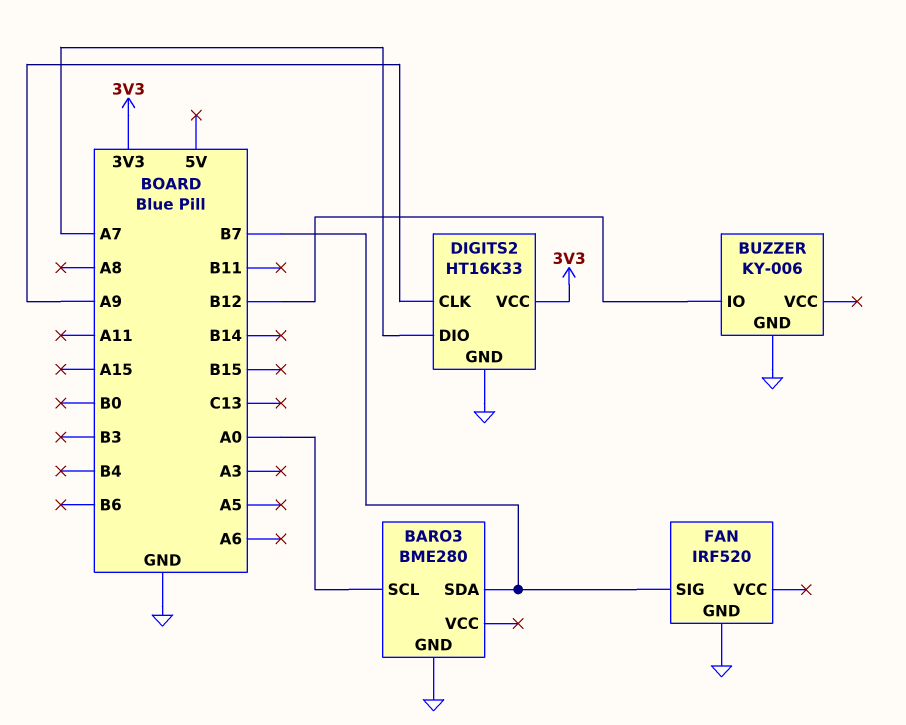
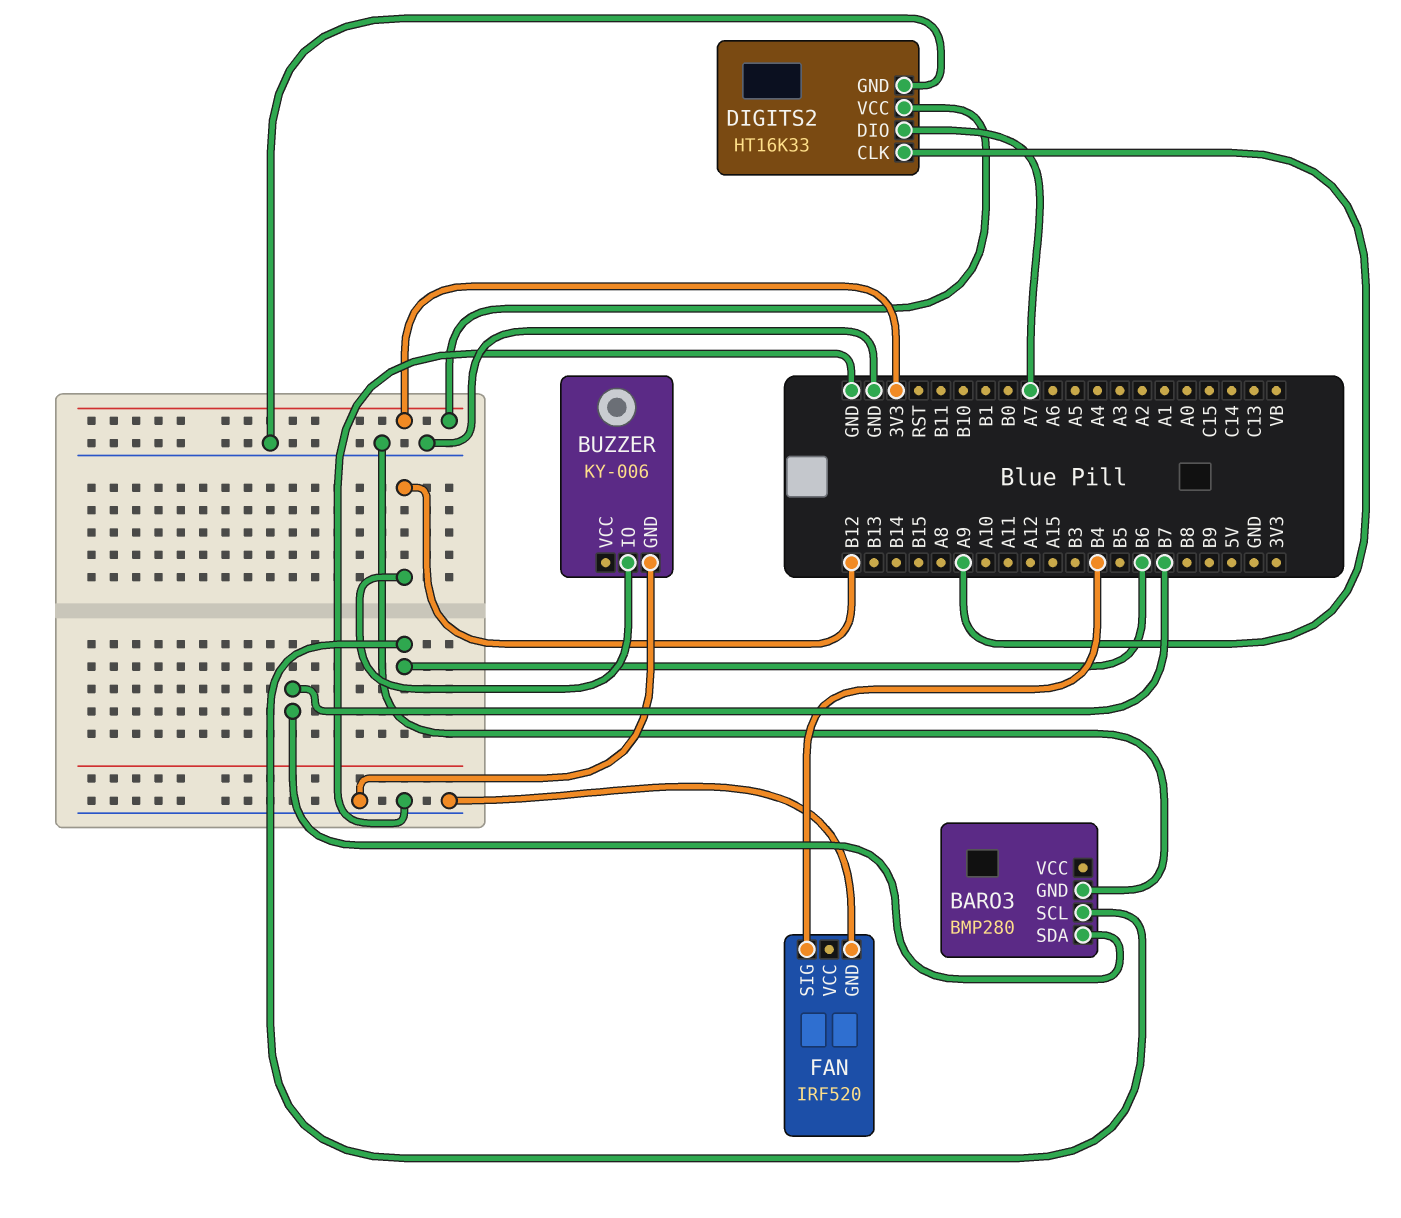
BARO3: BME280 -> BMP280
BARO3 pin SCL: A0 -> B6
FAN pin SIG: B7 -> B4

